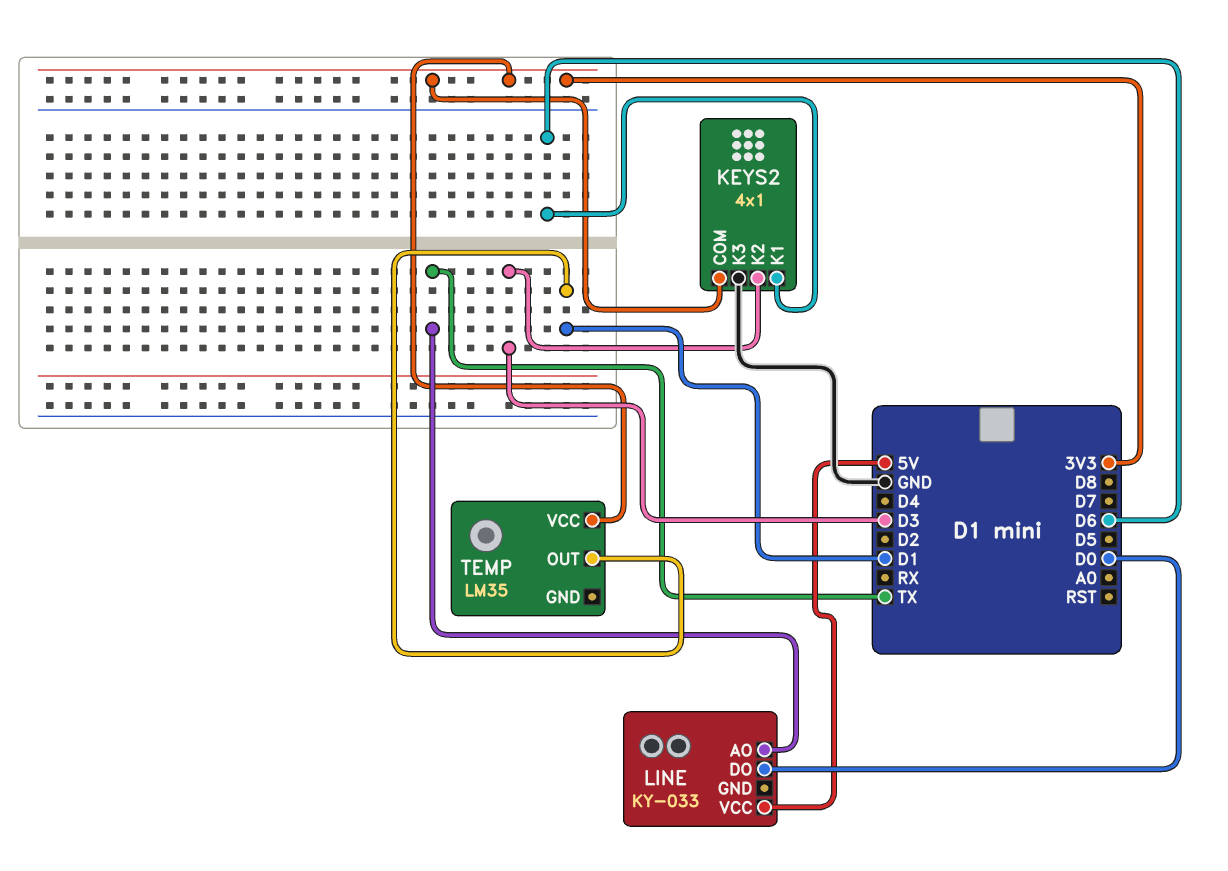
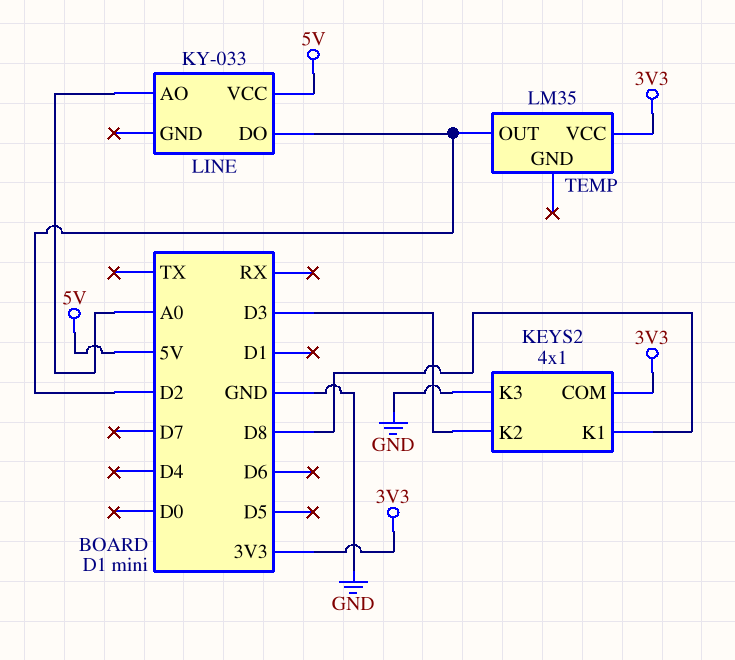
KEYS2 pin K1: D6 -> D8
LINE pin AO: TX -> A0
LINE pin DO: D0 -> D2
TEMP pin OUT: D1 -> D2

